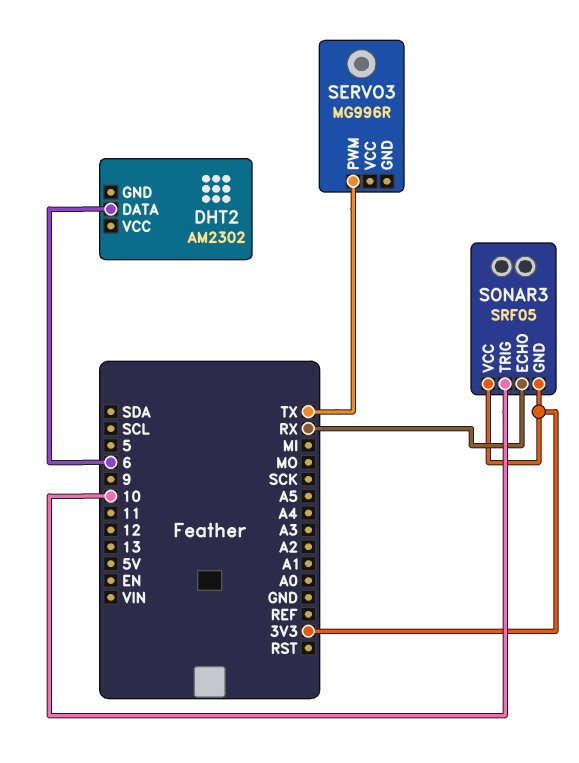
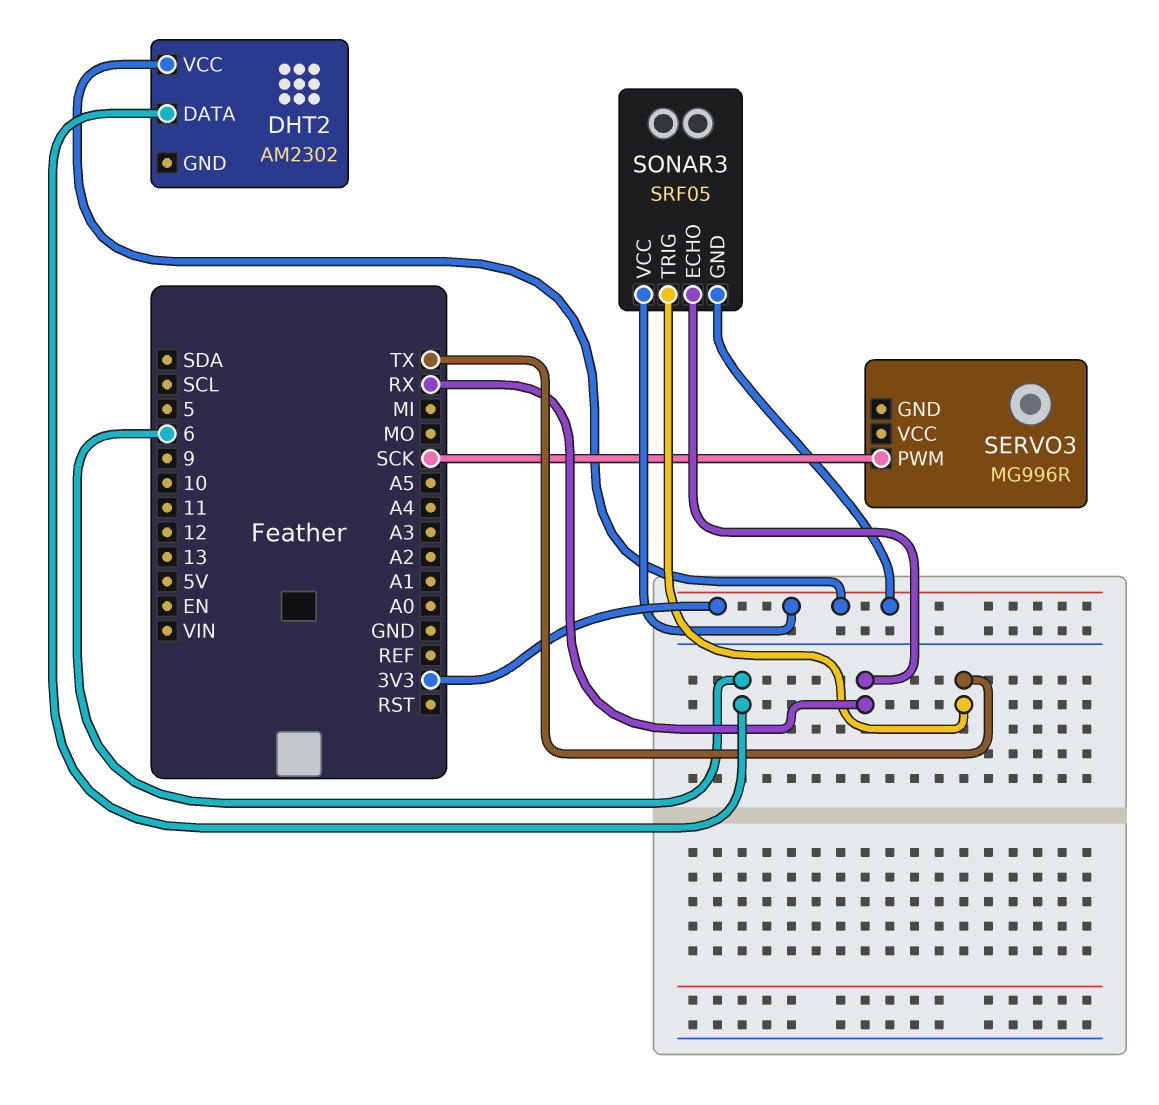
DHT2 pin VCC: none -> 3V3
SERVO3 pin PWM: TX -> SCK
SONAR3 pin TRIG: 10 -> TX

